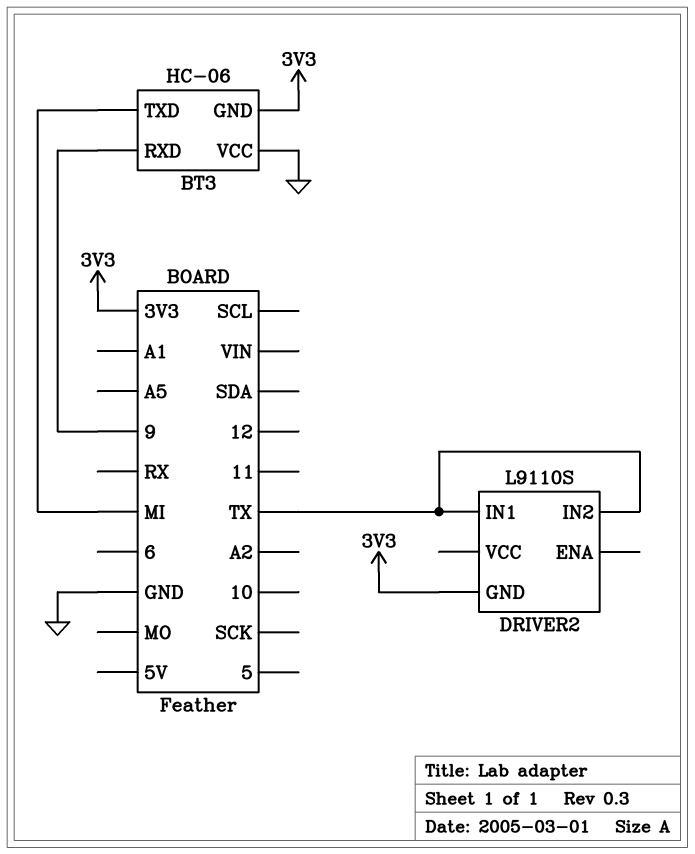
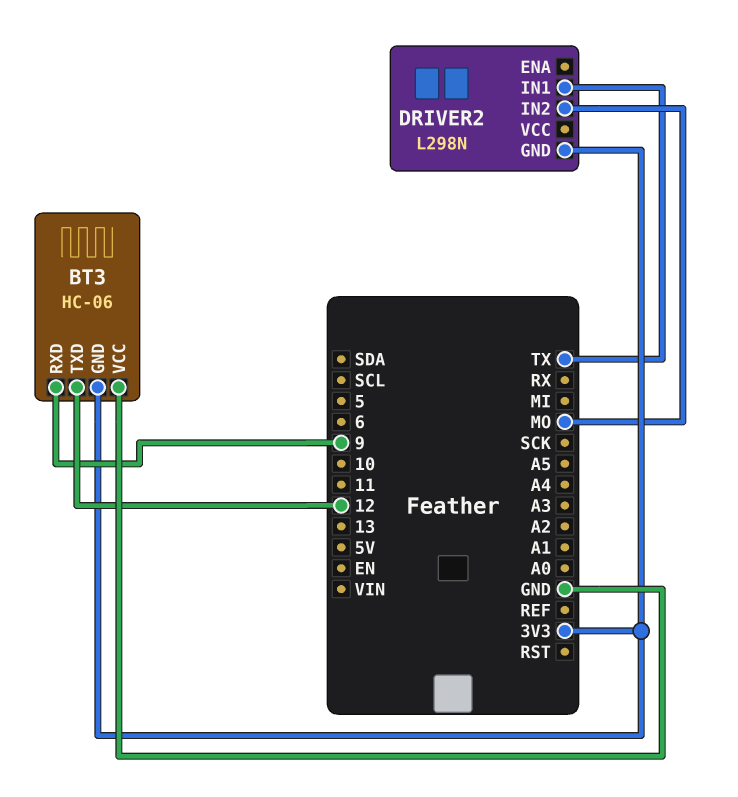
BT3 pin TXD: MI -> 12
DRIVER2: L9110S -> L298N
DRIVER2 pin IN2: TX -> MO

